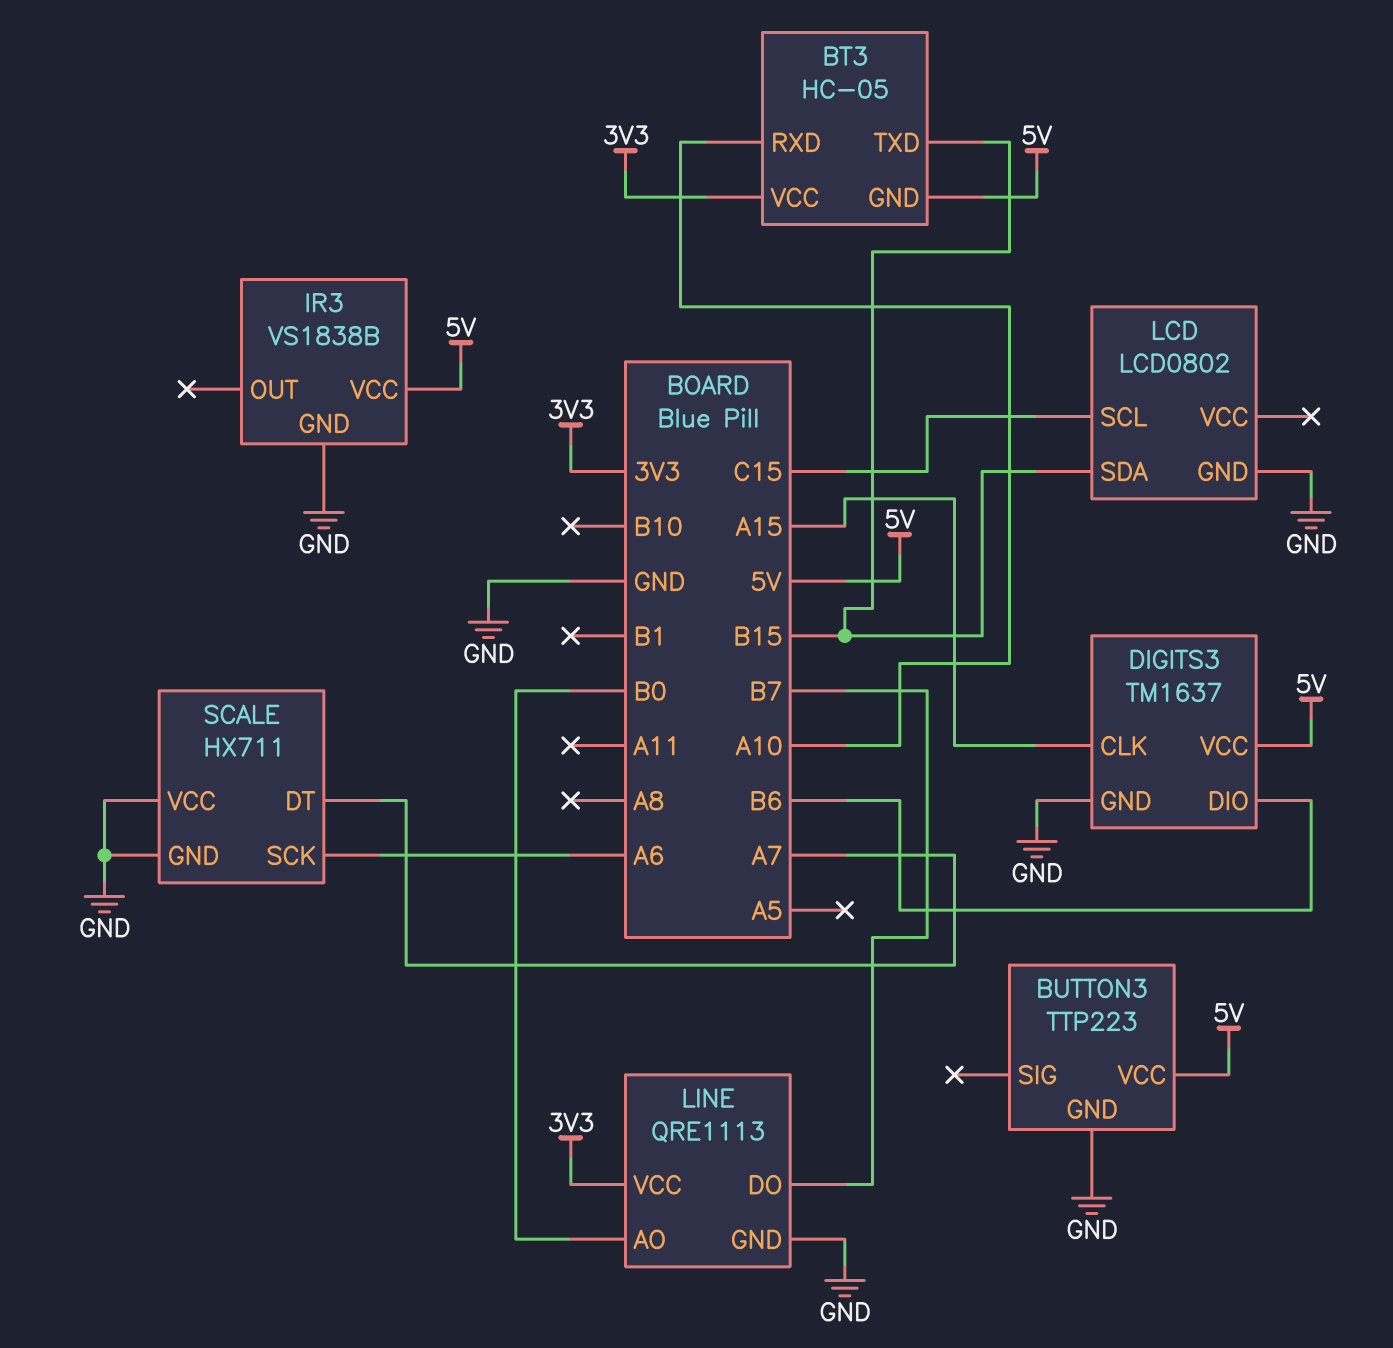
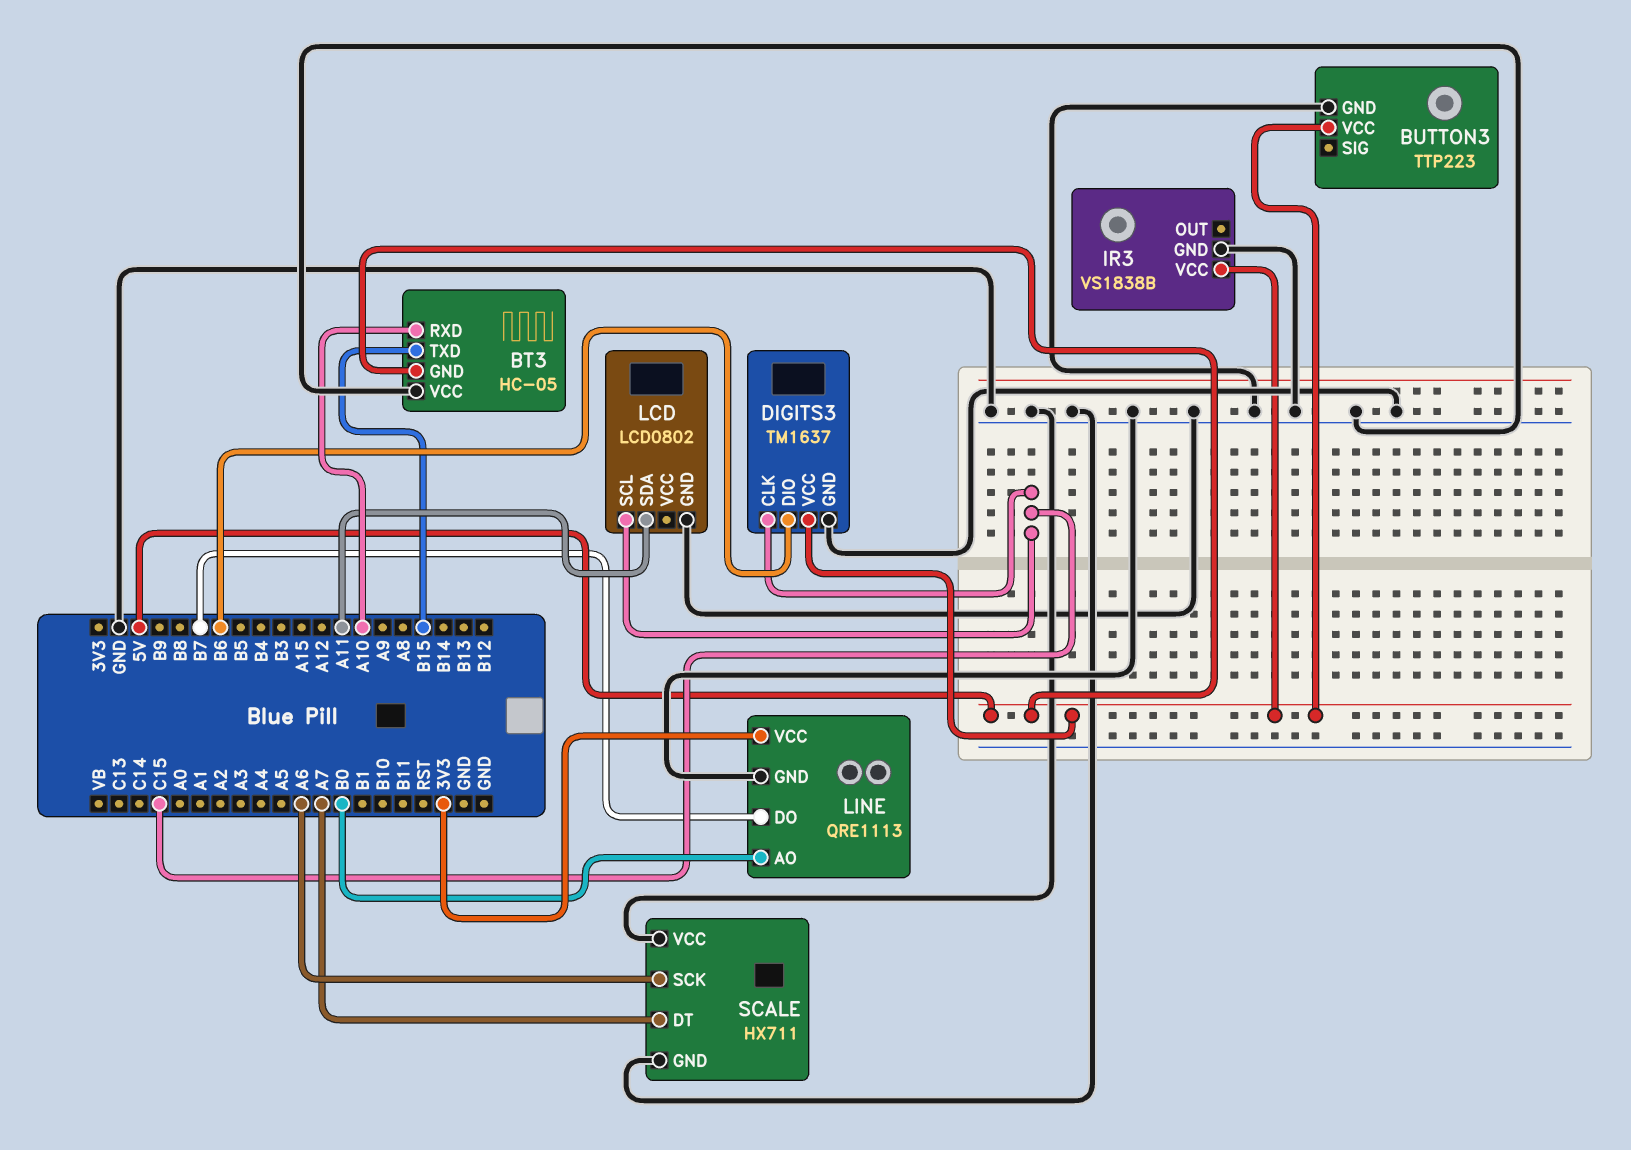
BT3 pin VCC: 3V3 -> GND
DIGITS3 pin CLK: A15 -> C15
LCD pin SDA: B15 -> A11

